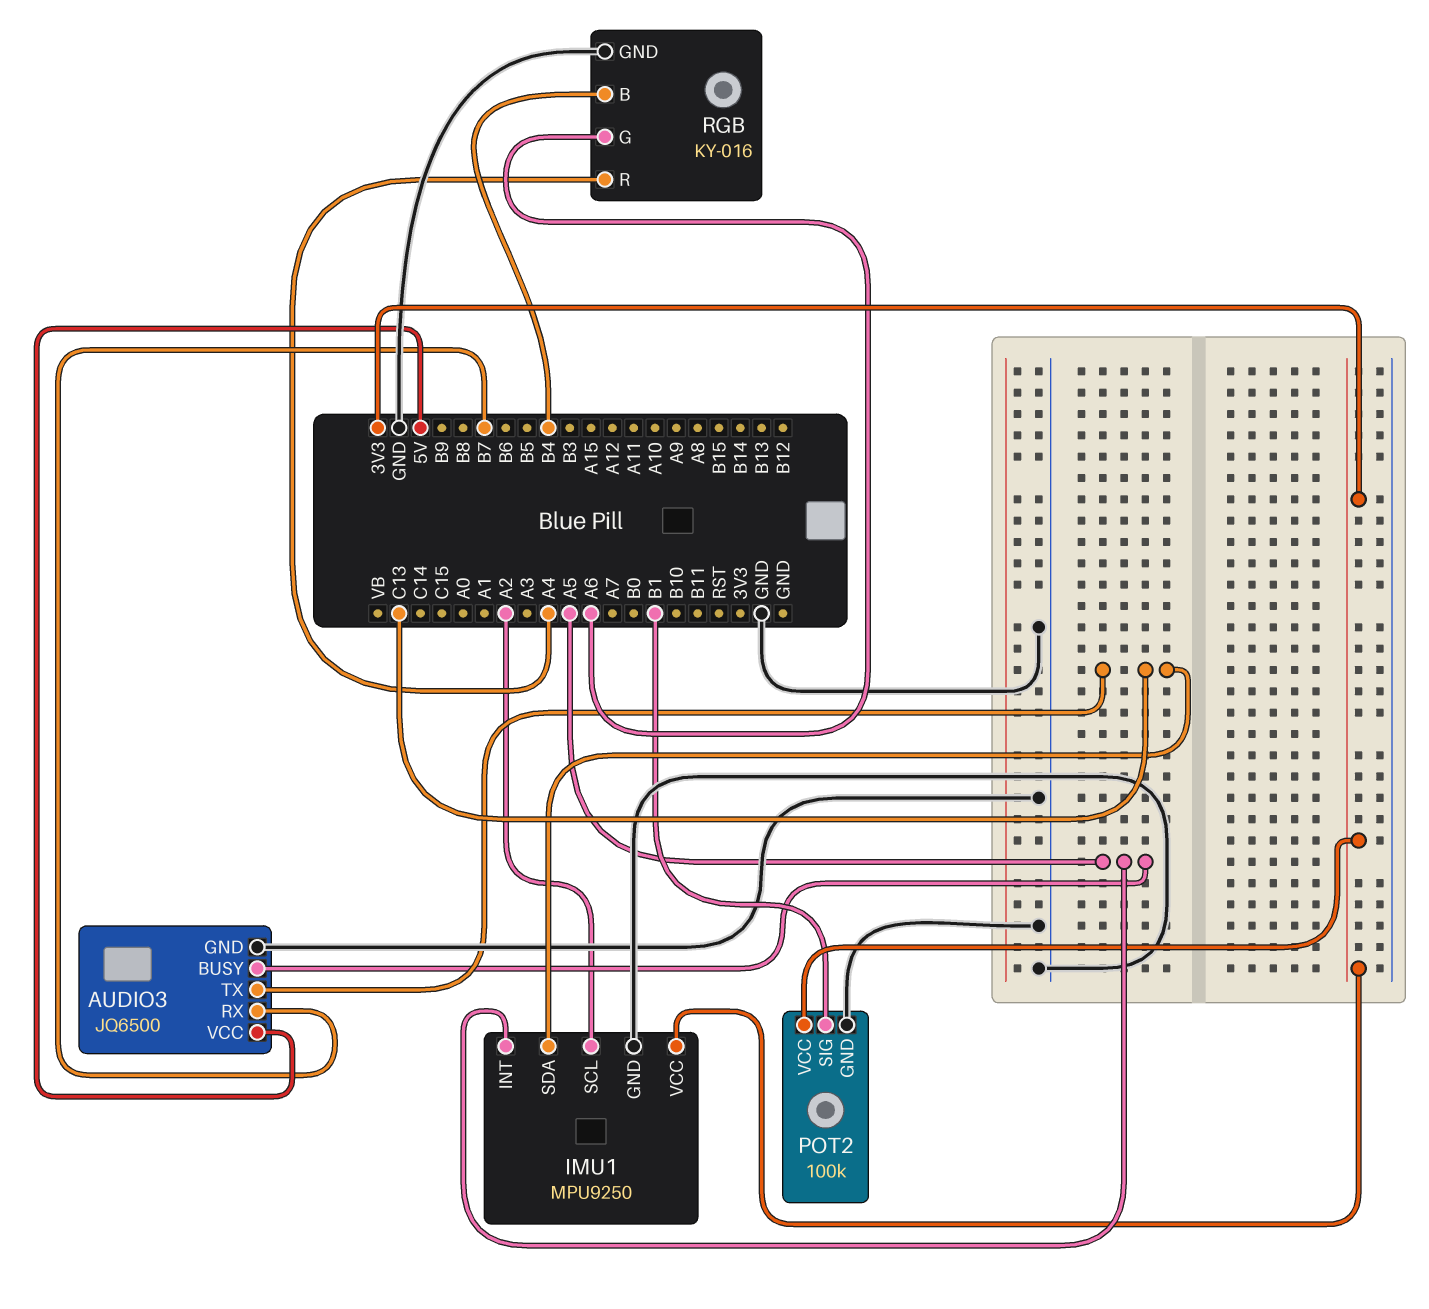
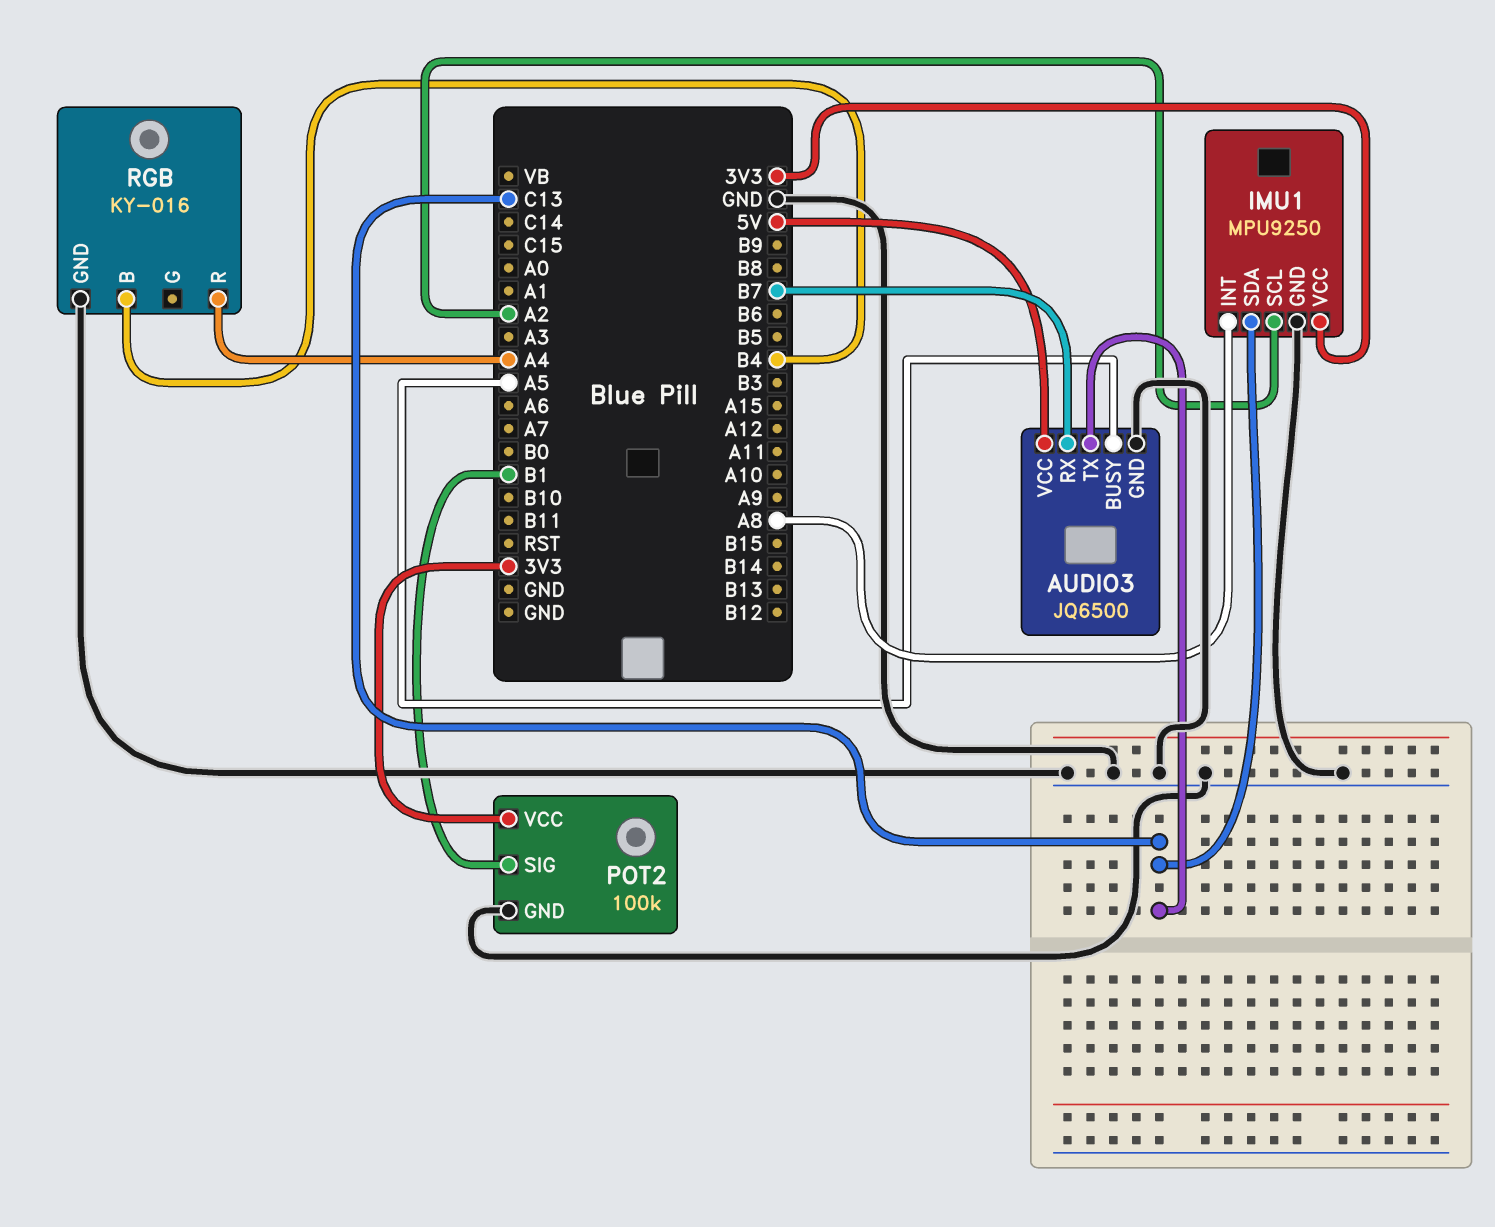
IMU1 pin INT: A5 -> A8
RGB pin G: A6 -> none

